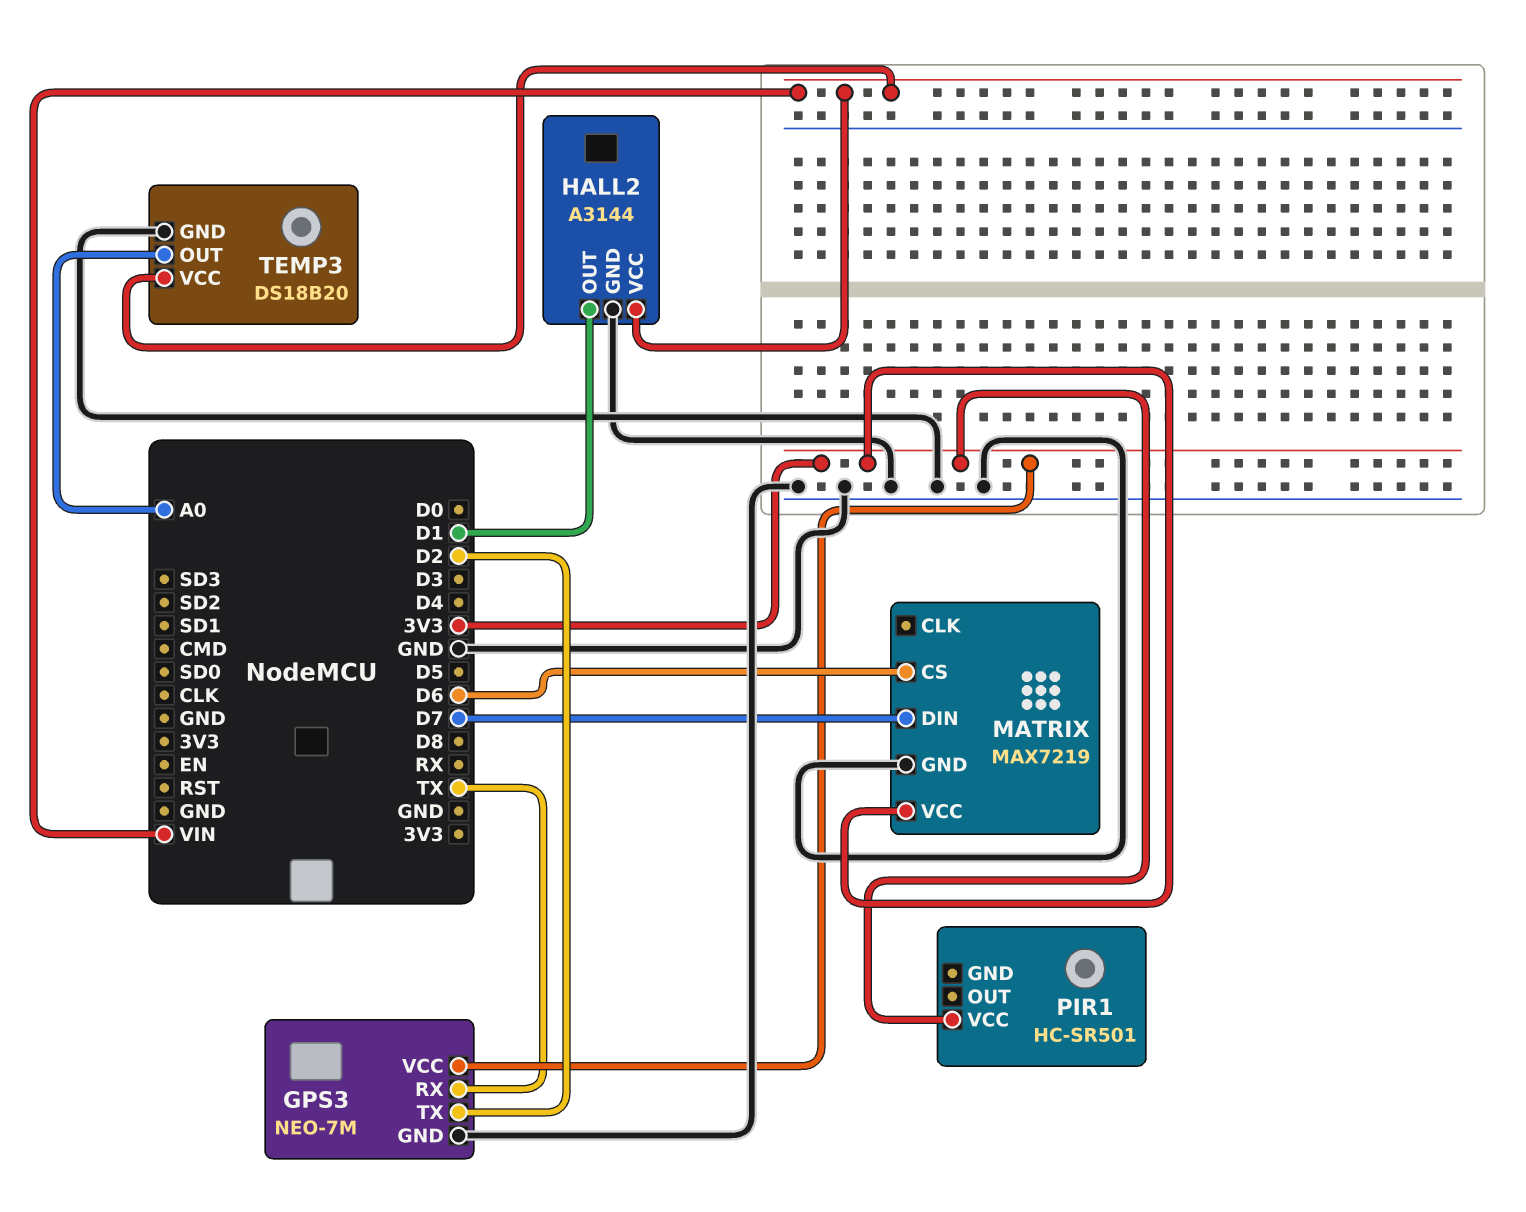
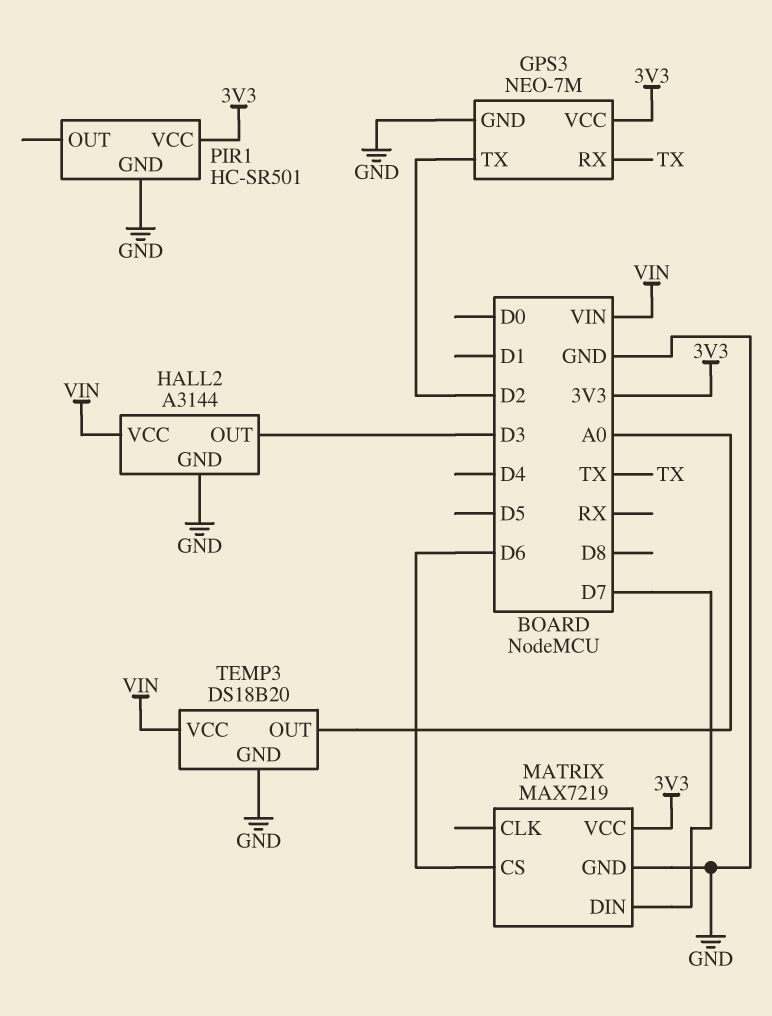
HALL2 pin OUT: D1 -> D3
PIR1 pin GND: none -> GND

